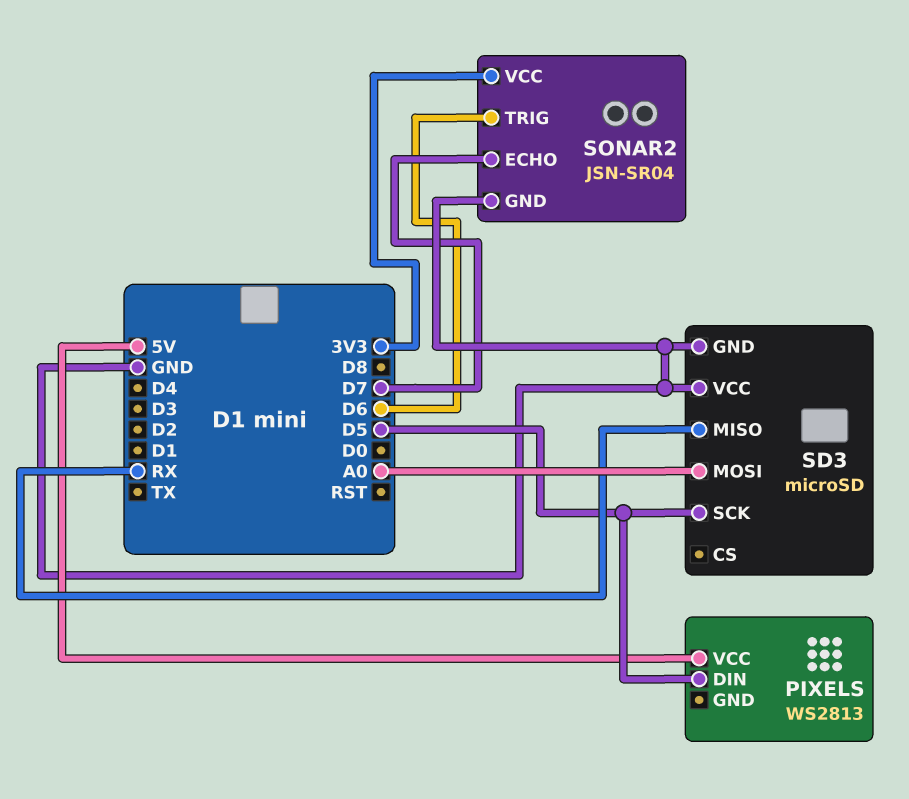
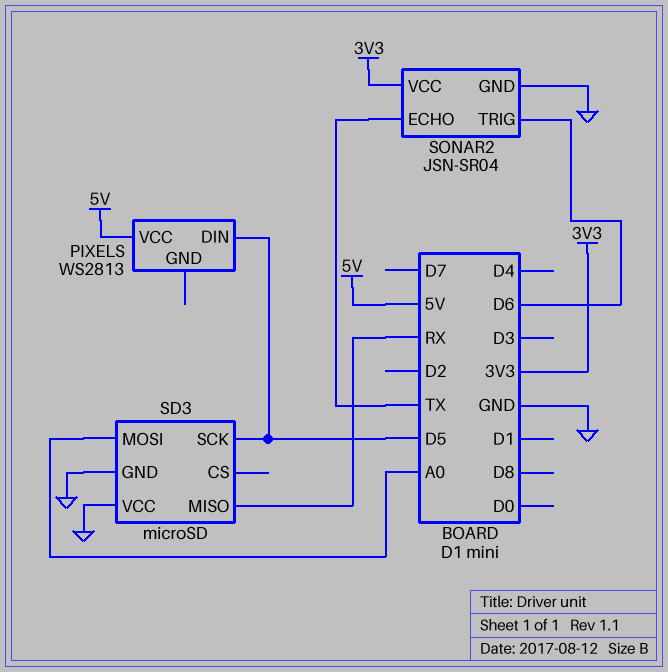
SONAR2 pin ECHO: D7 -> TX

